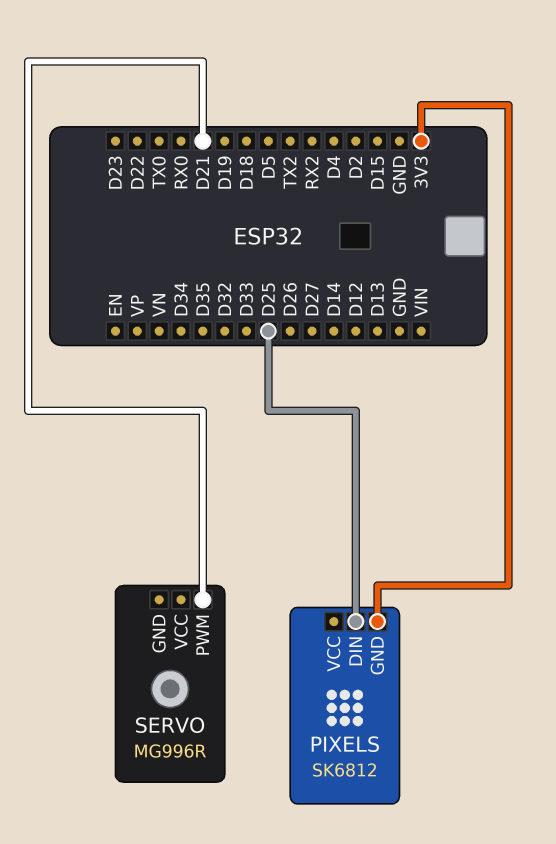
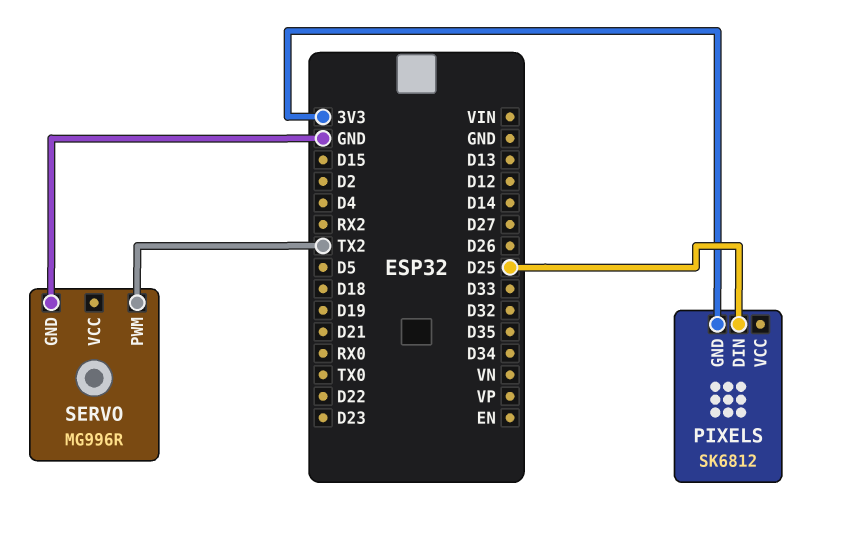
SERVO pin GND: none -> GND
SERVO pin PWM: D21 -> TX2

